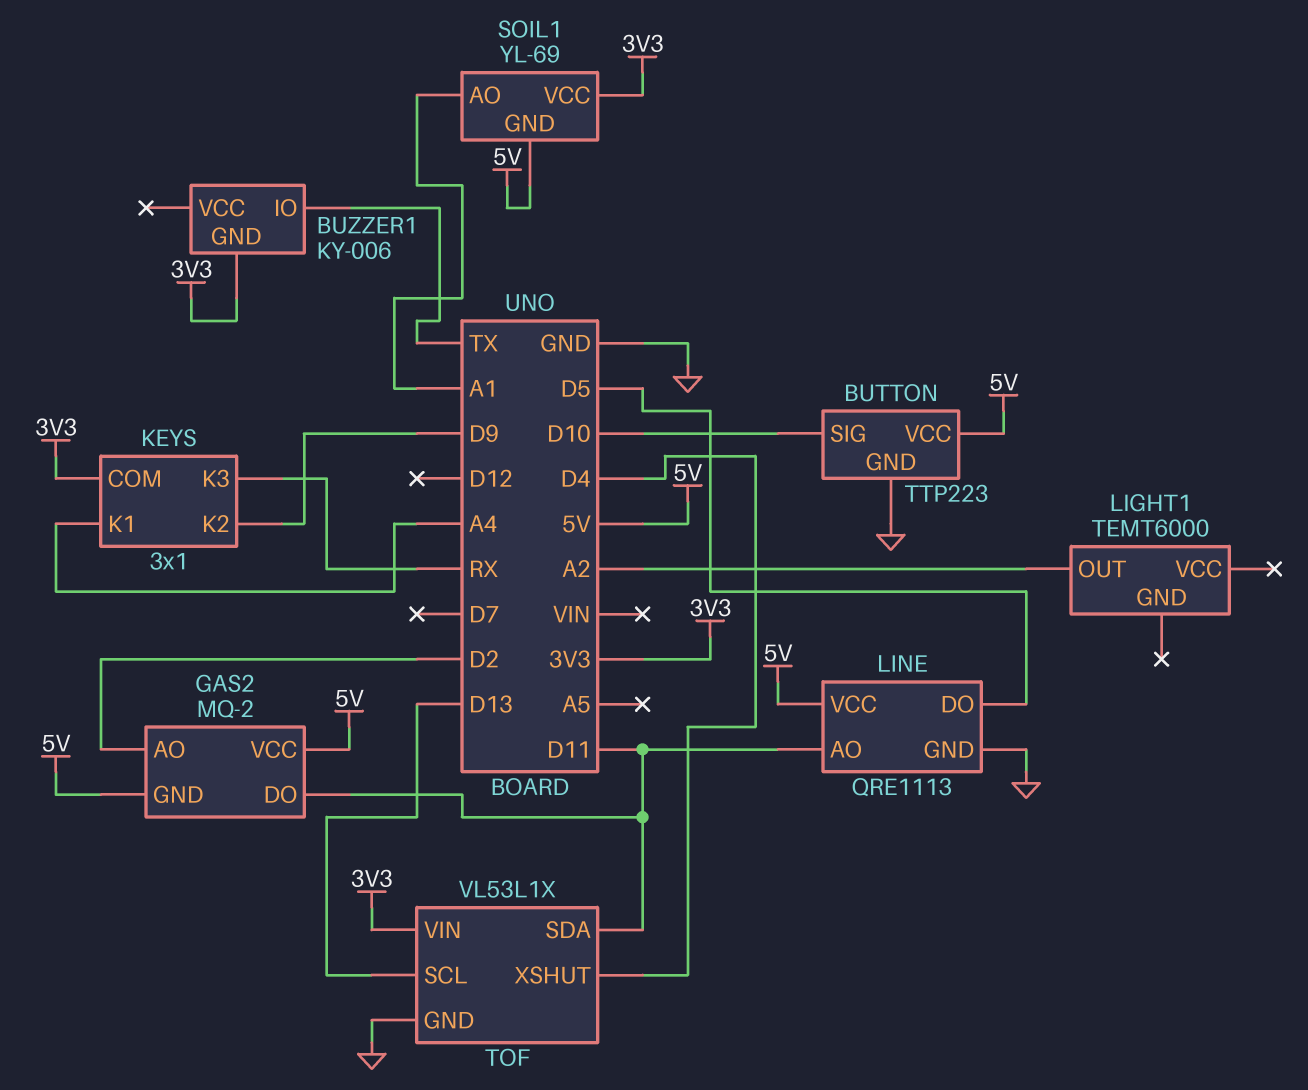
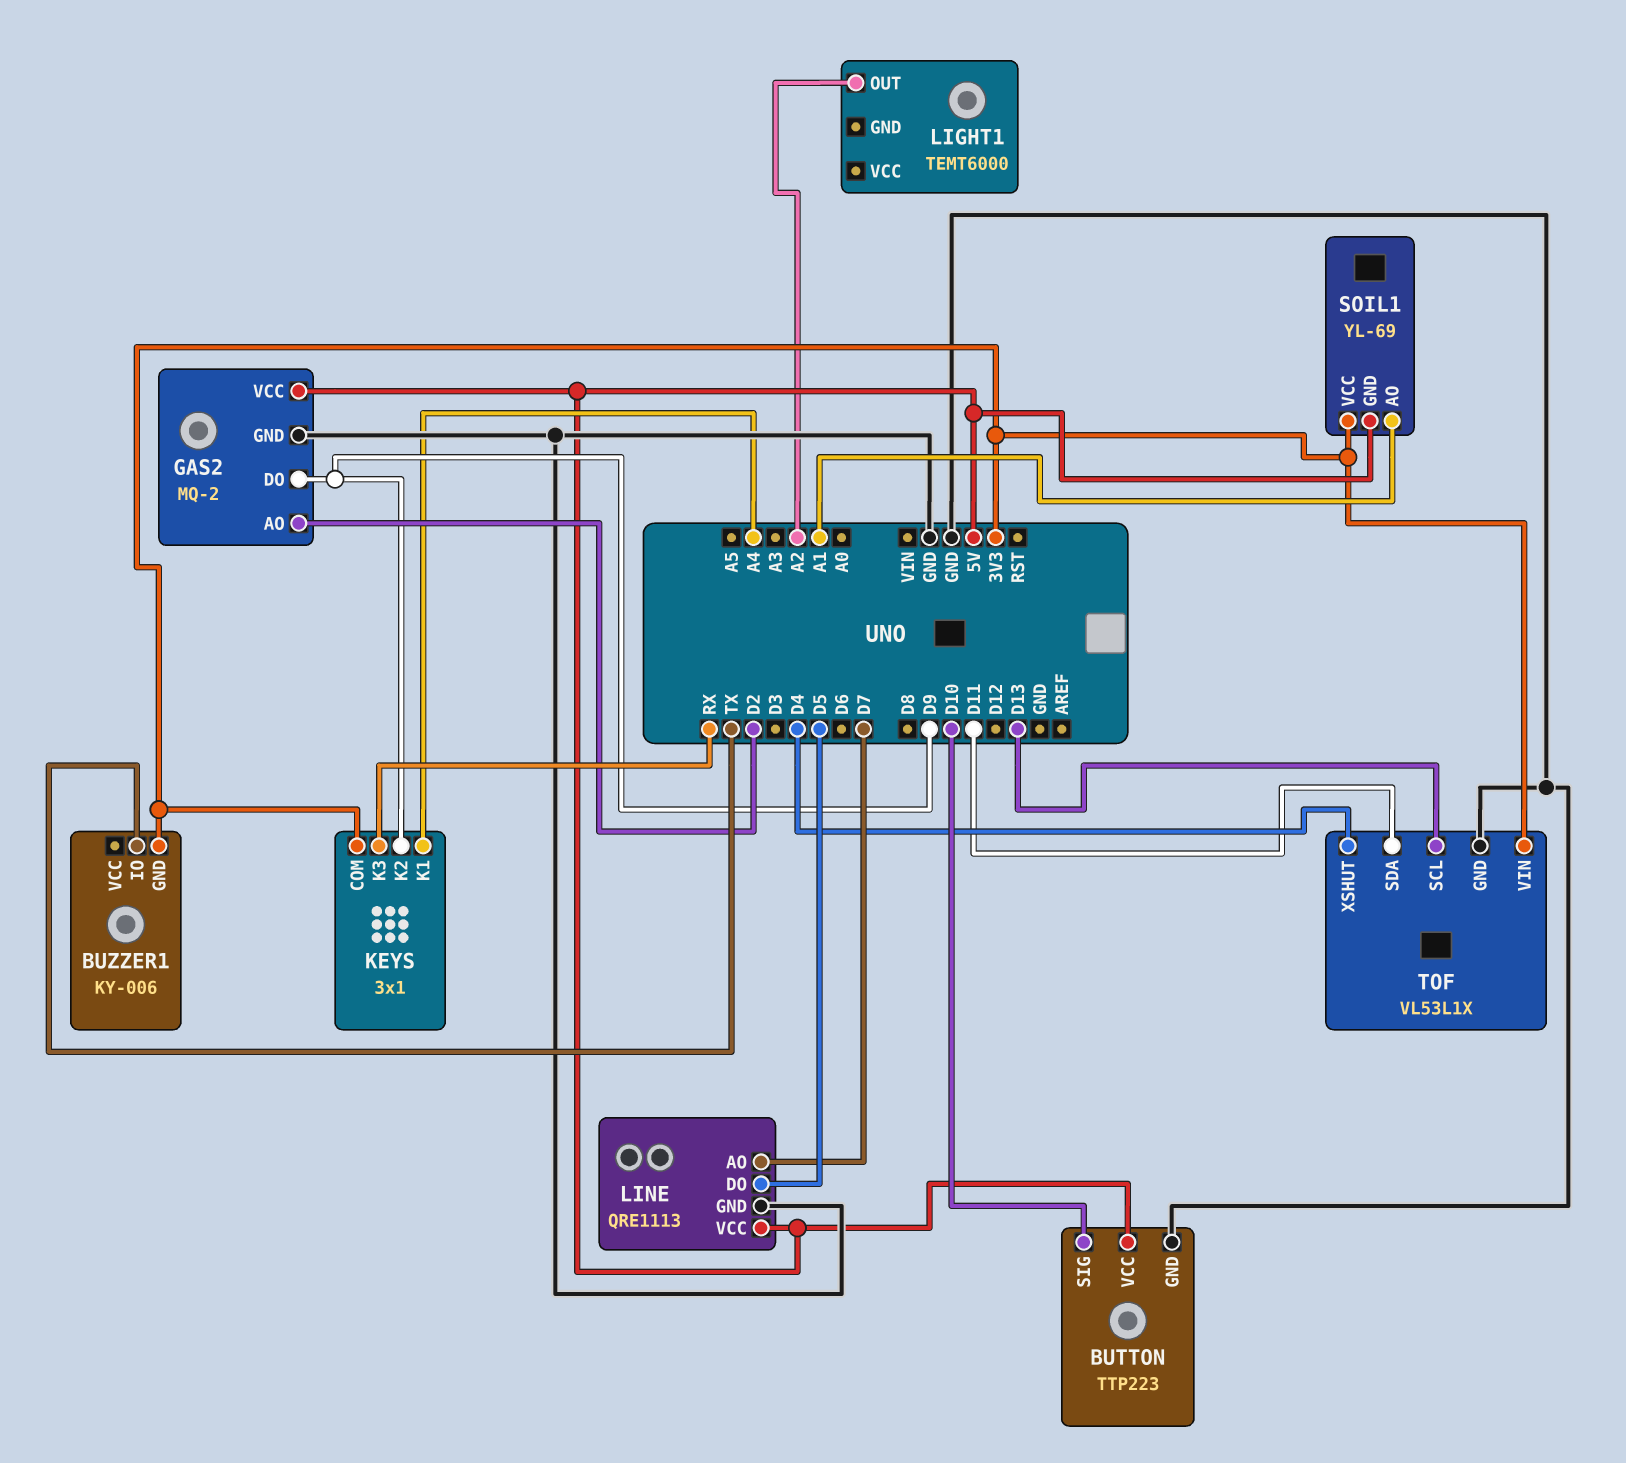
GAS2 pin DO: D11 -> D9
GAS2 pin GND: 5V -> GND
LINE pin AO: D11 -> D7

